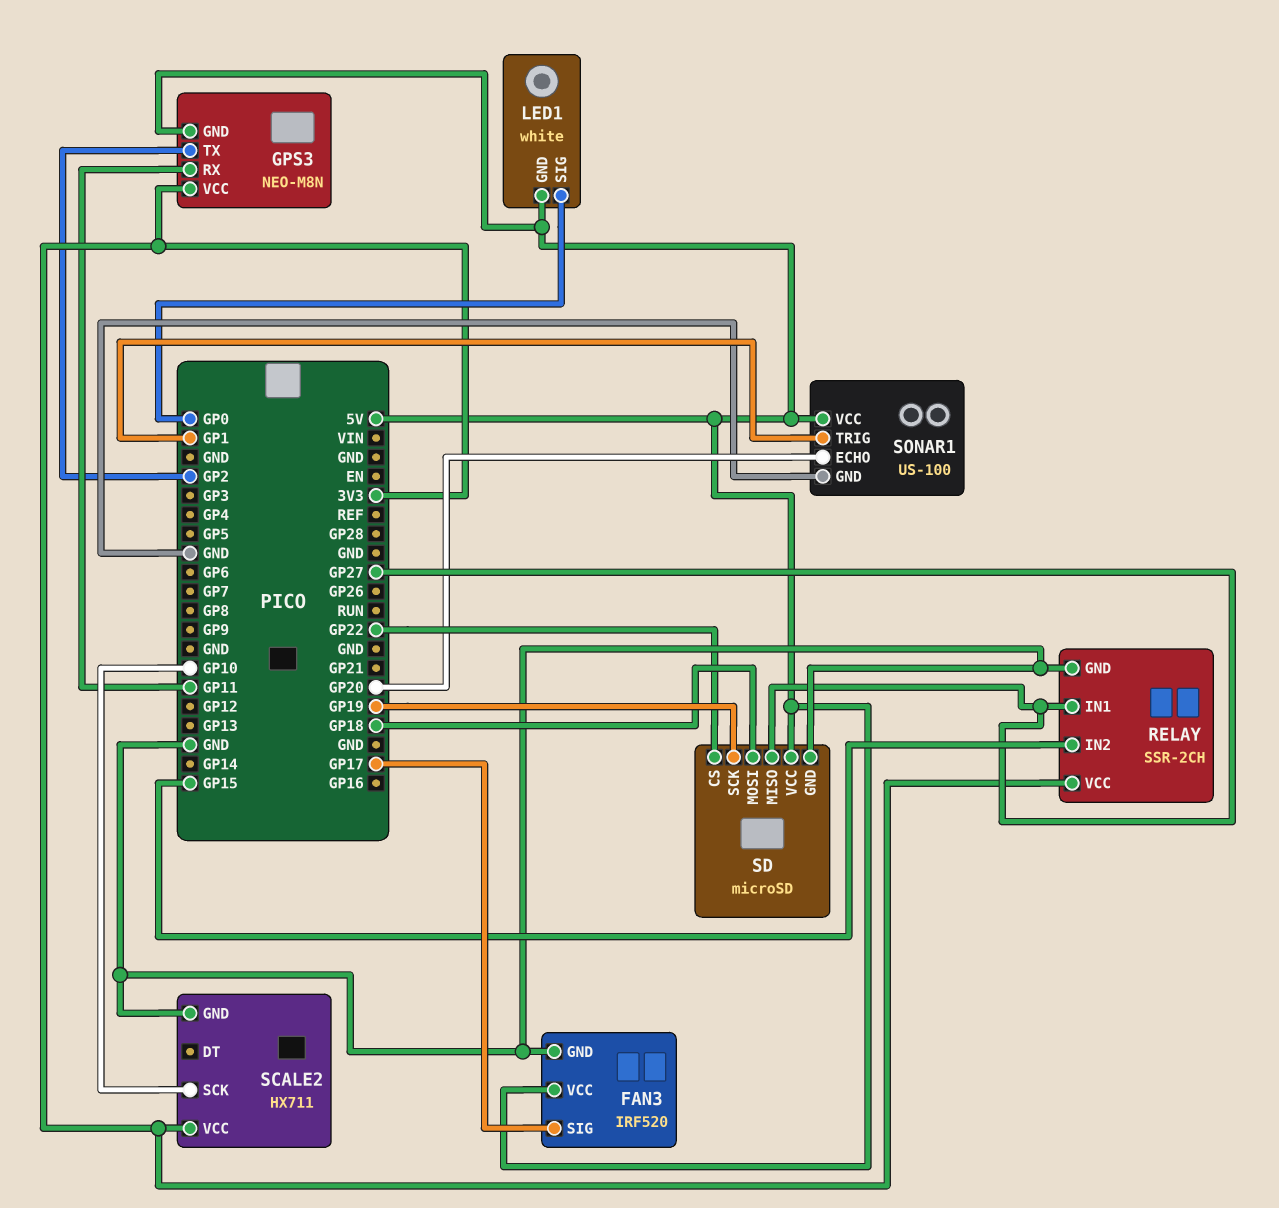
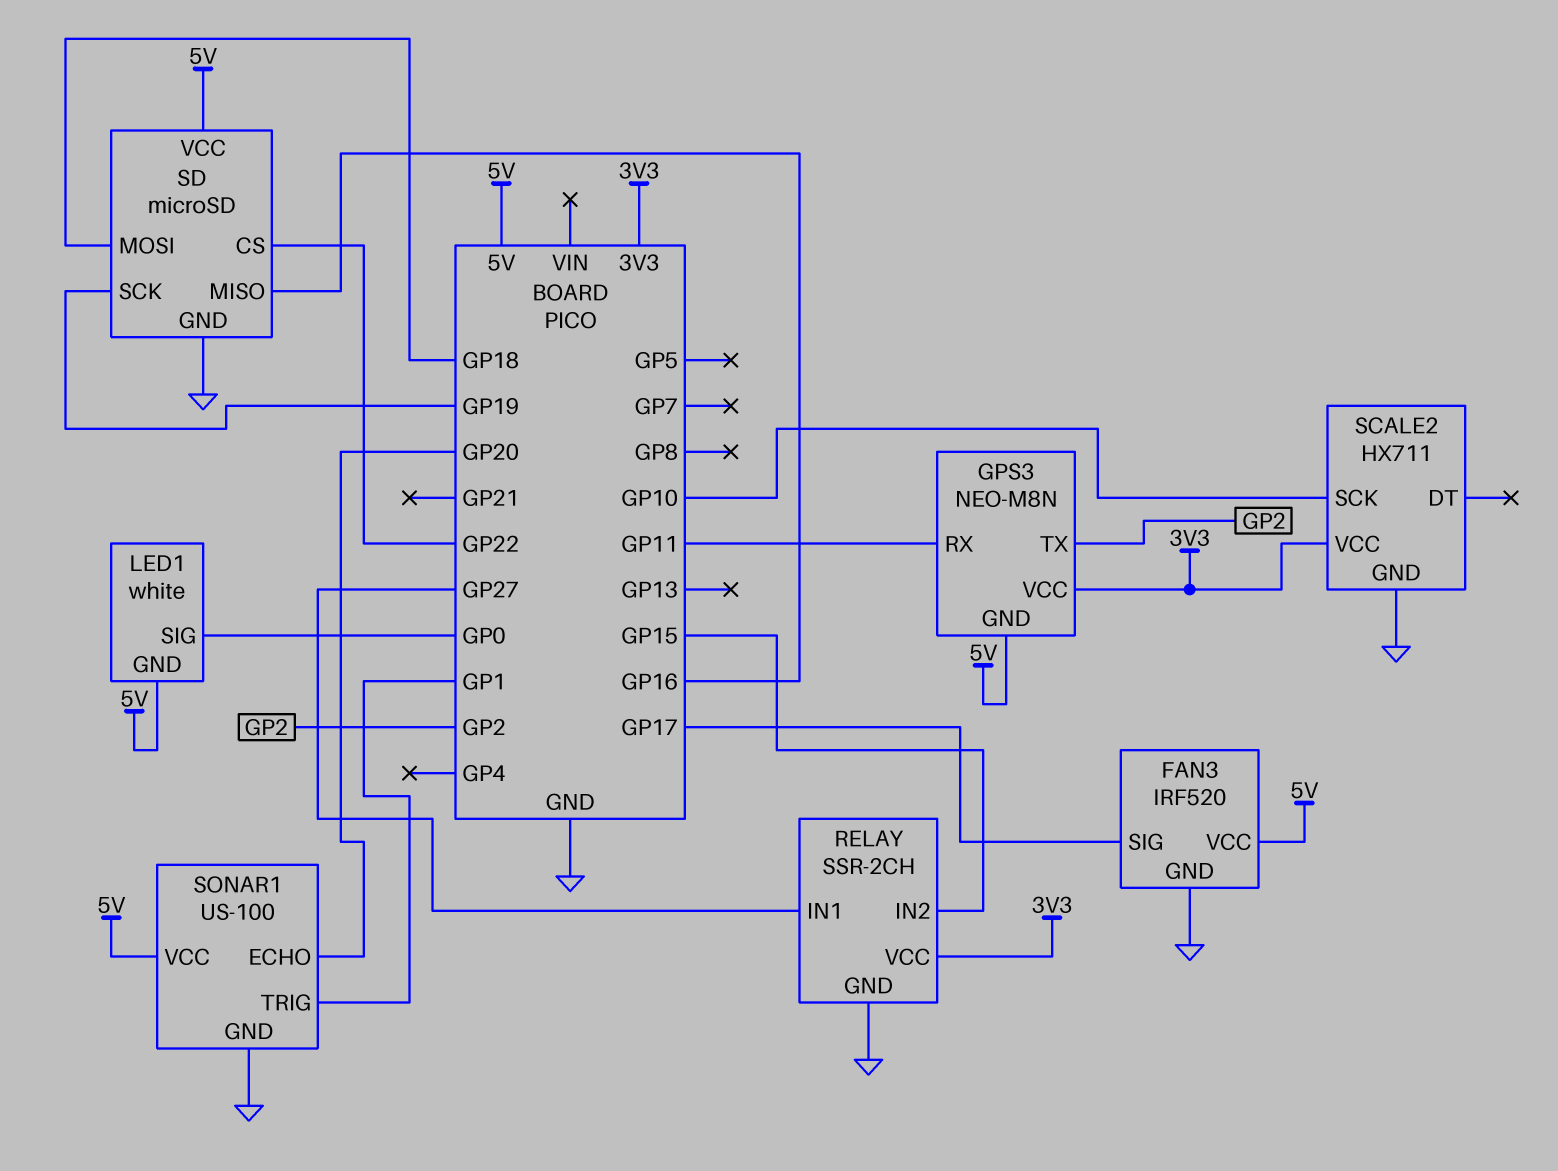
SD pin MISO: GP27 -> GP16

